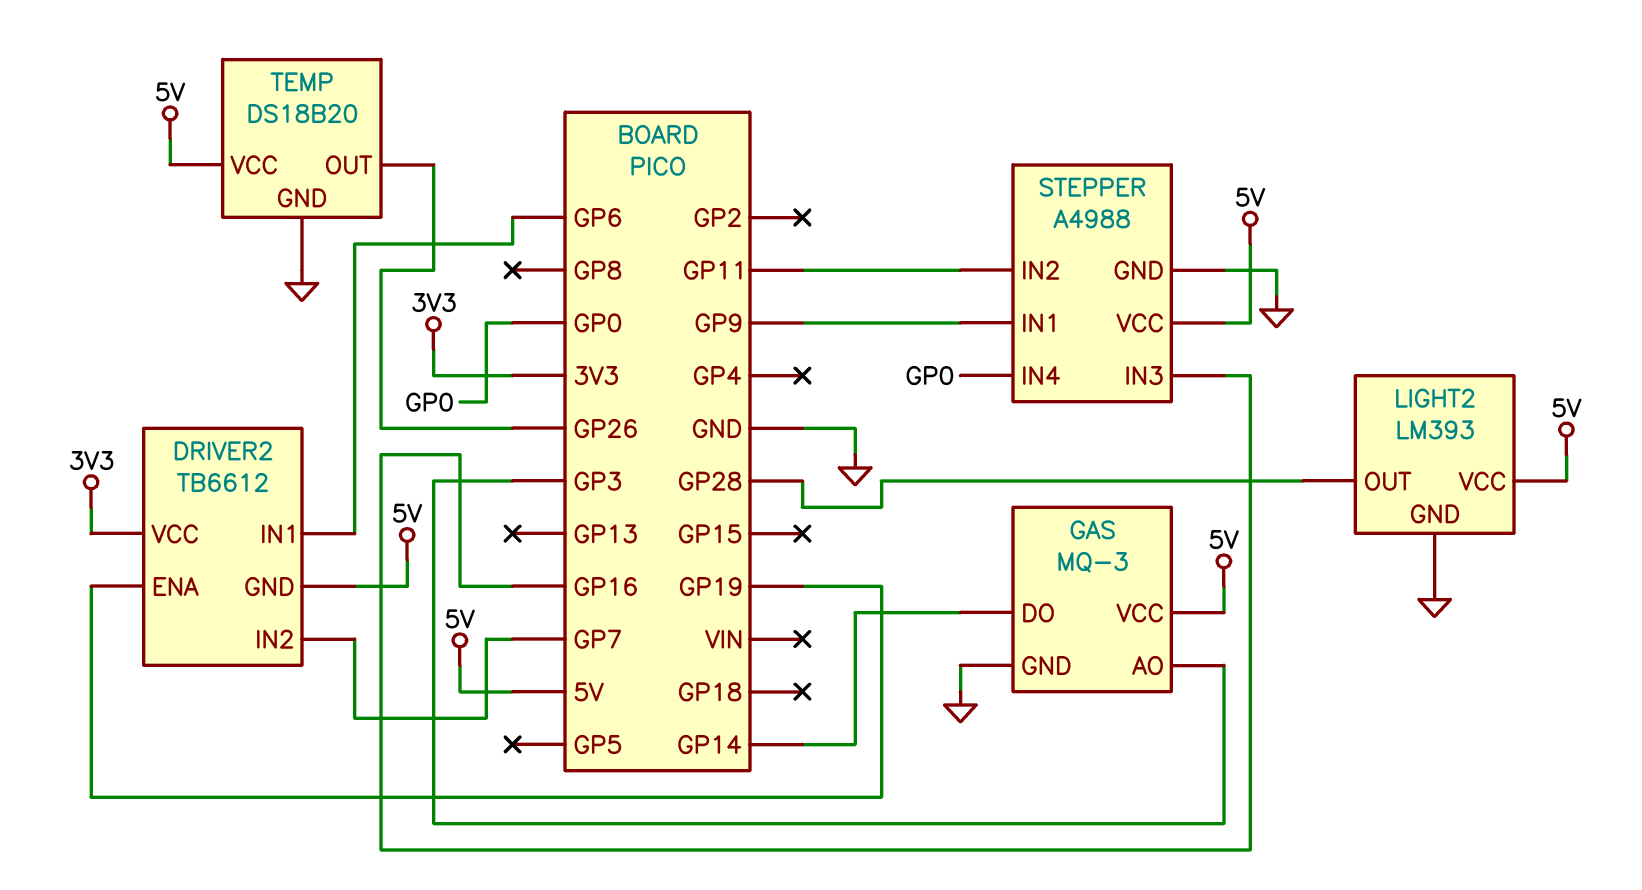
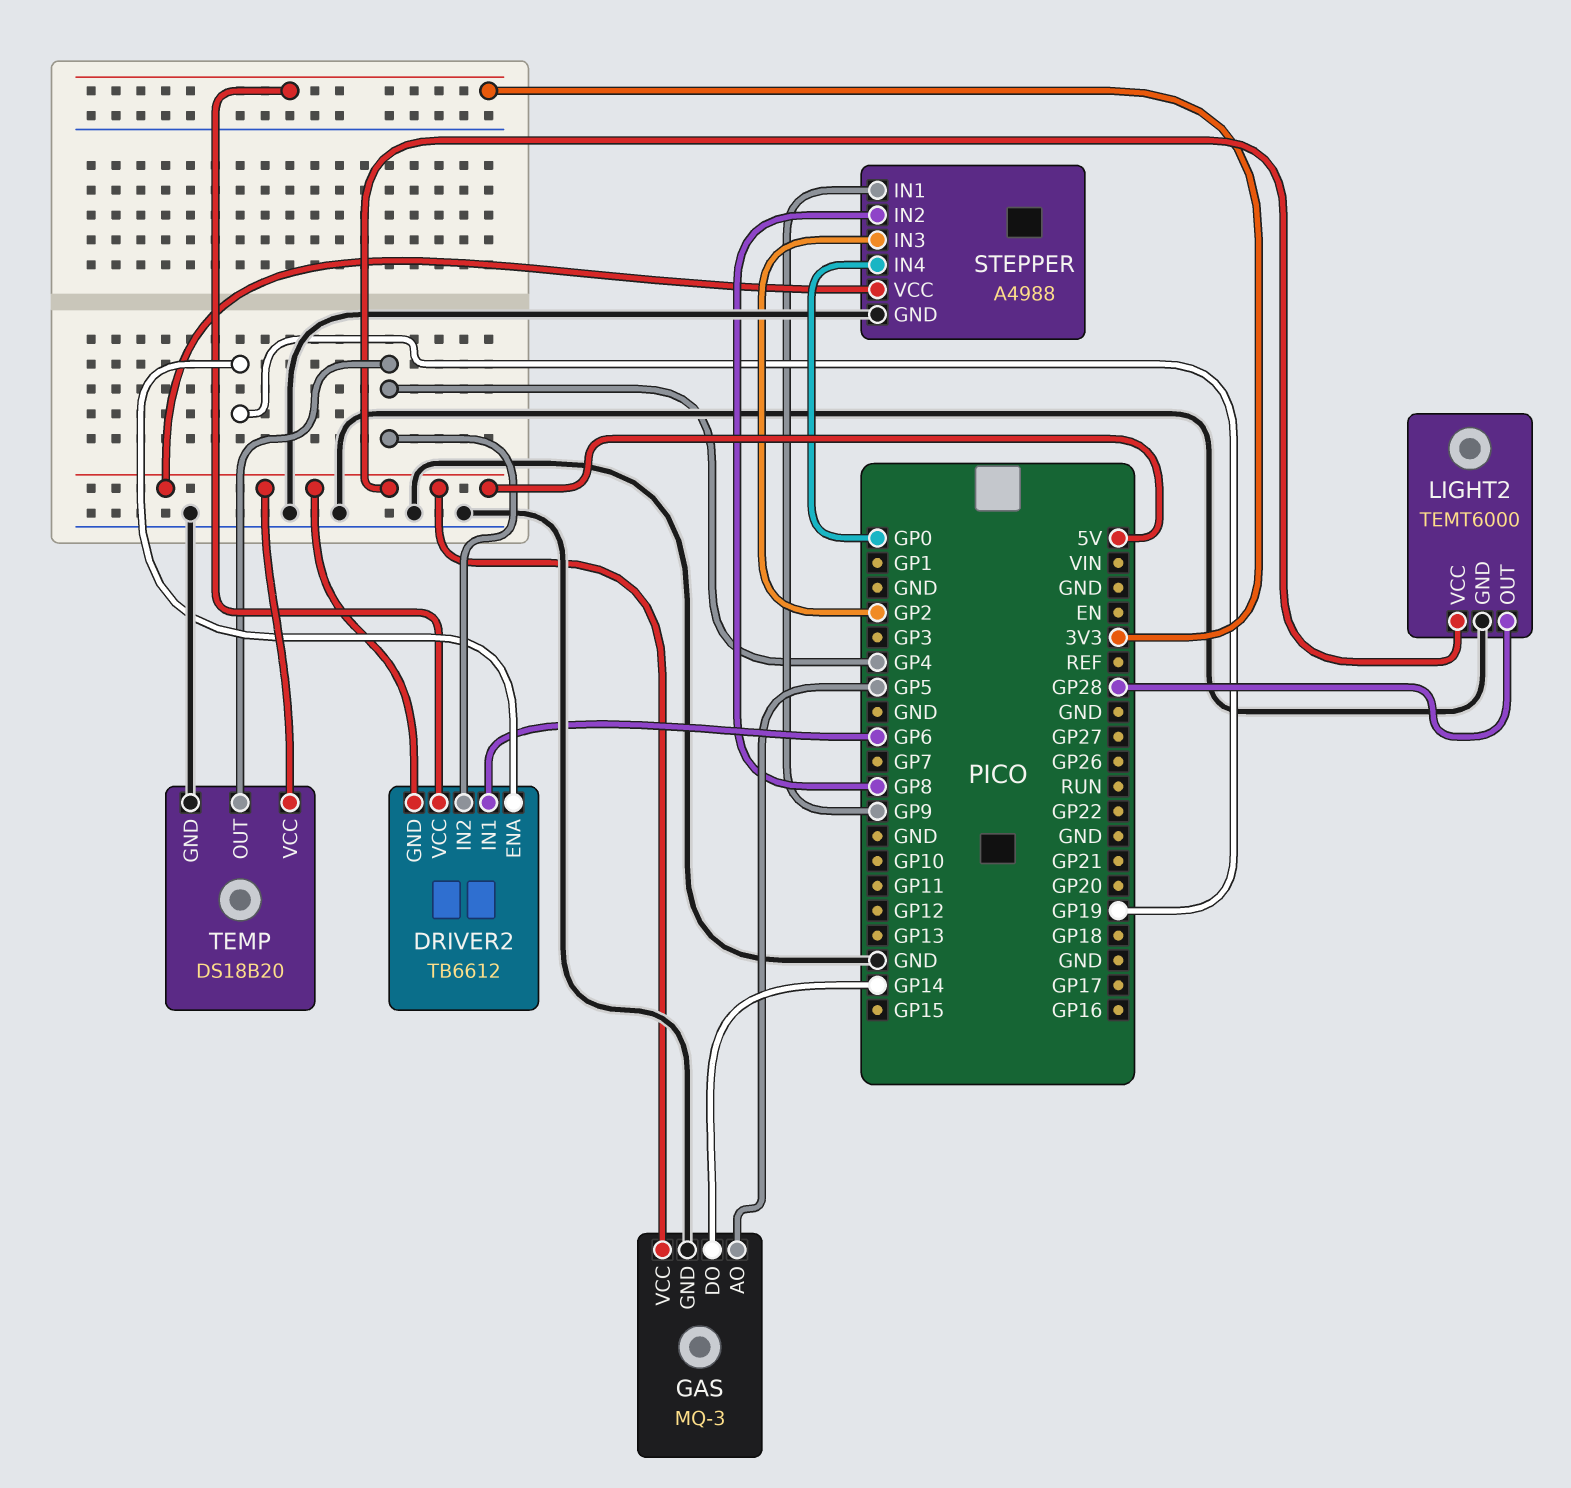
DRIVER2 pin IN2: GP7 -> GP4
GAS pin AO: GP3 -> GP5
LIGHT2: LM393 -> TEMT6000
STEPPER pin IN2: GP11 -> GP8
STEPPER pin IN3: GP16 -> GP2
TEMP pin OUT: GP26 -> GP4

